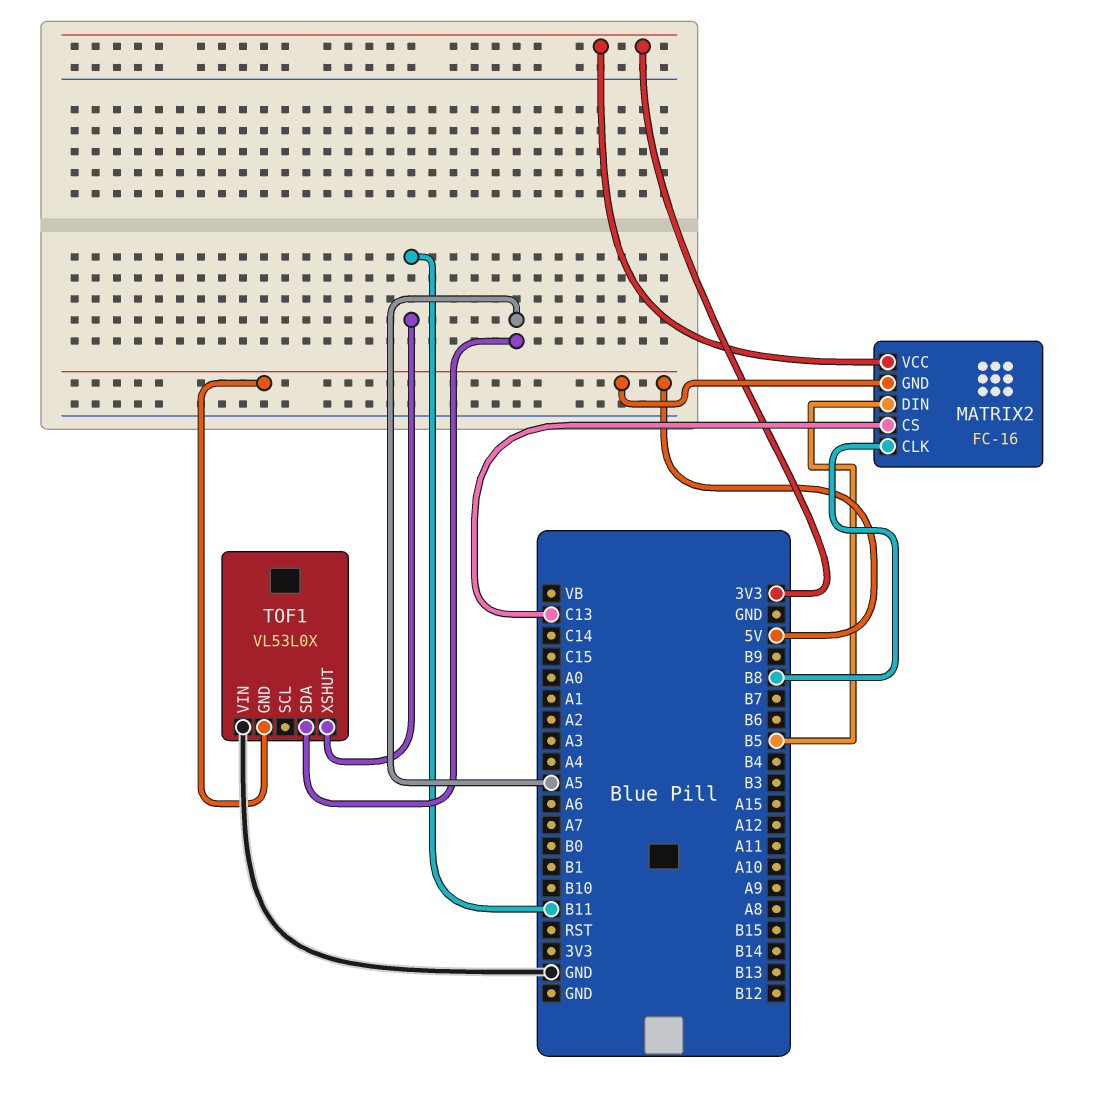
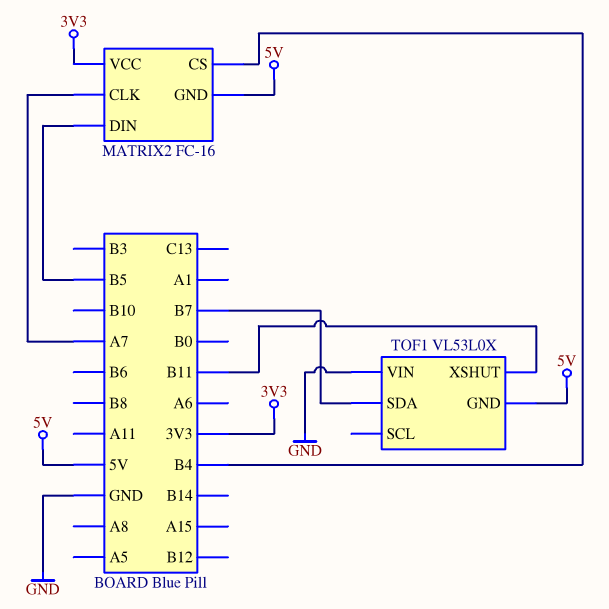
MATRIX2 pin CLK: B8 -> A7
MATRIX2 pin CS: C13 -> B4
TOF1 pin SDA: A5 -> B7

